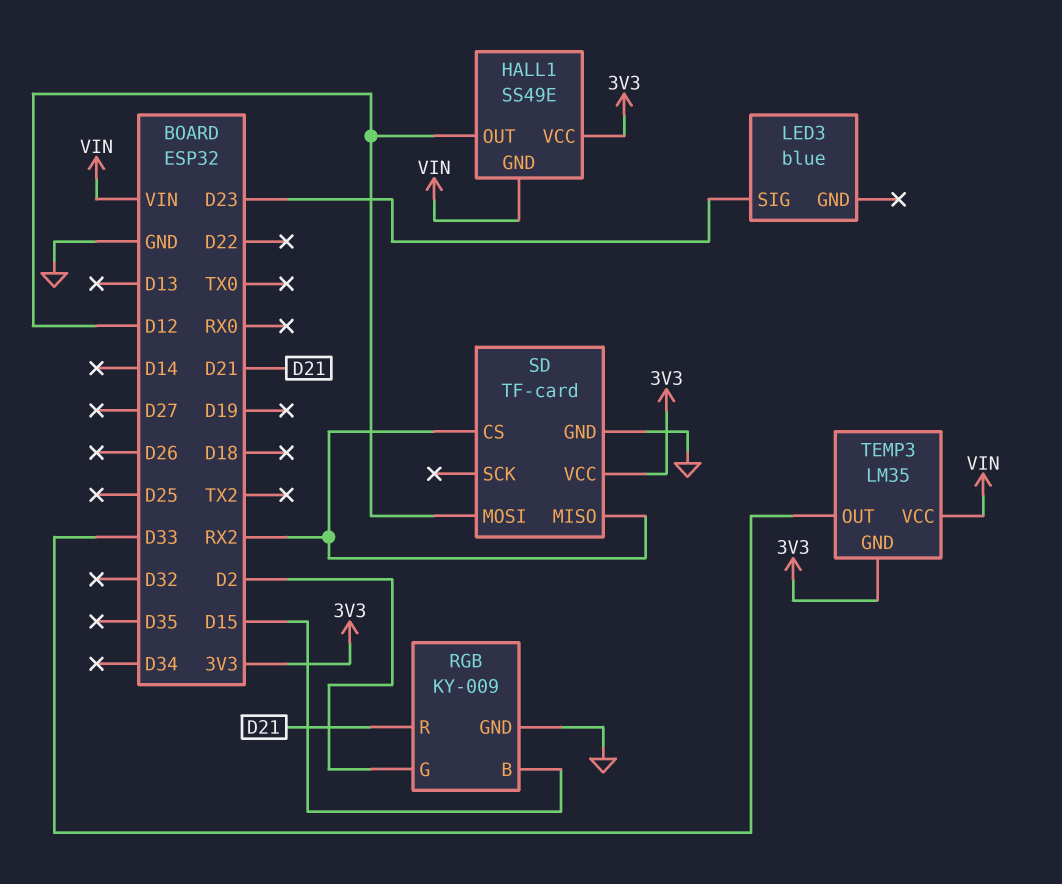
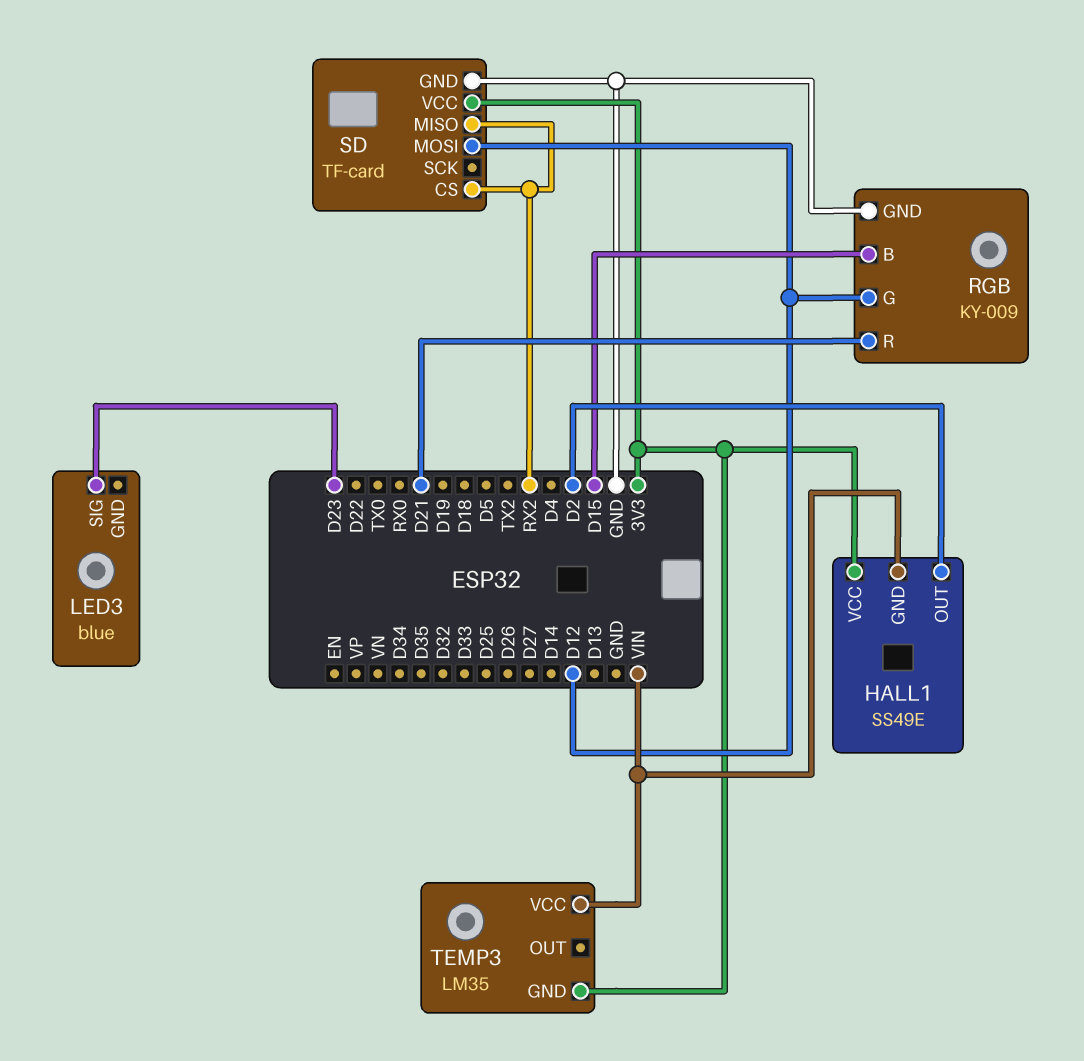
HALL1 pin OUT: D12 -> D2
RGB pin G: D2 -> D12
TEMP3 pin OUT: D33 -> none

